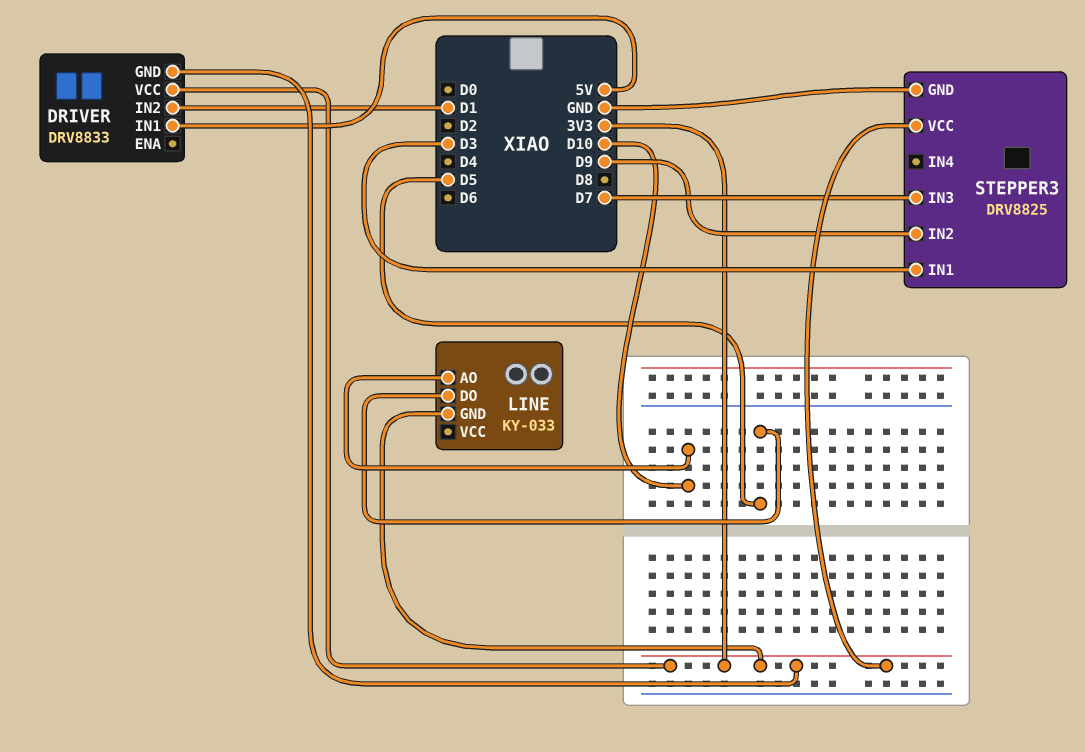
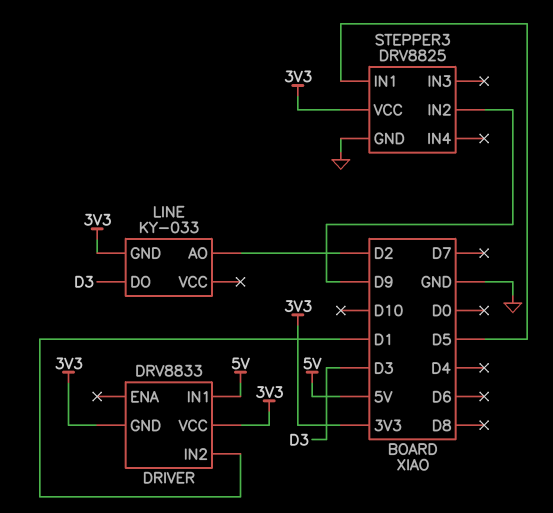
LINE pin AO: D10 -> D2
LINE pin DO: D5 -> D3
STEPPER3 pin IN1: D3 -> D5
STEPPER3 pin IN3: D7 -> none

